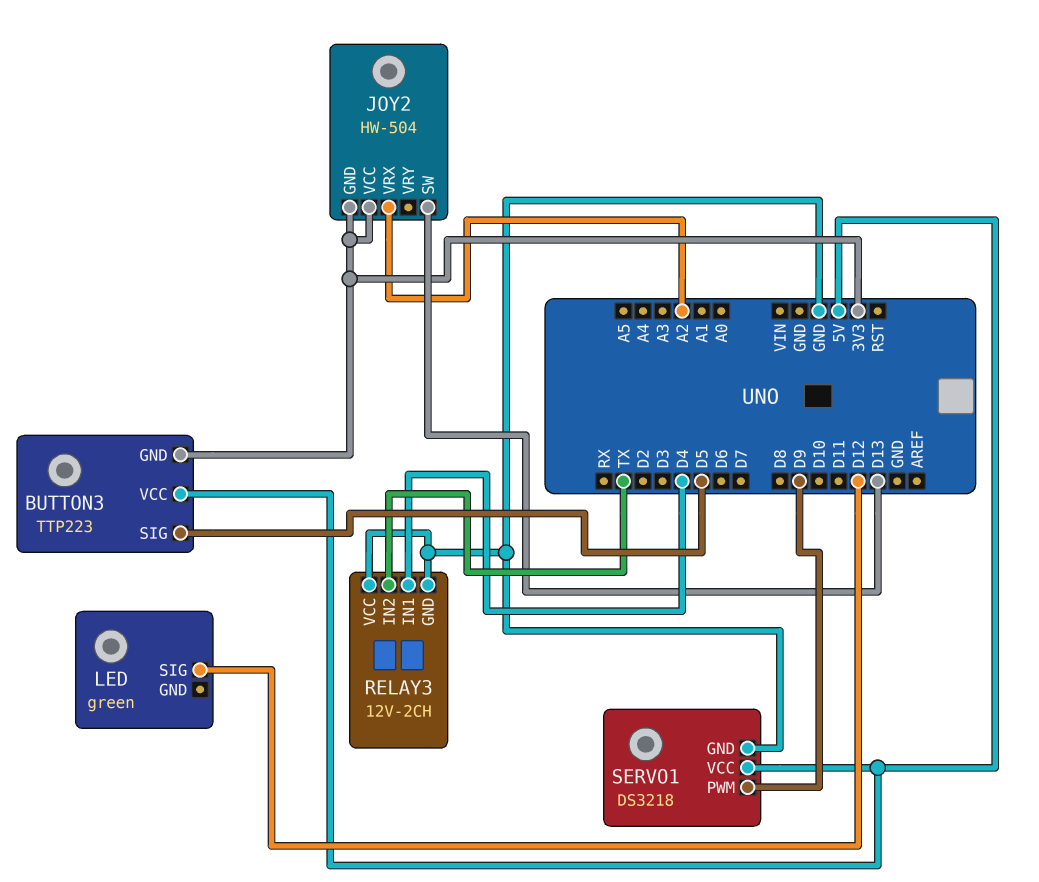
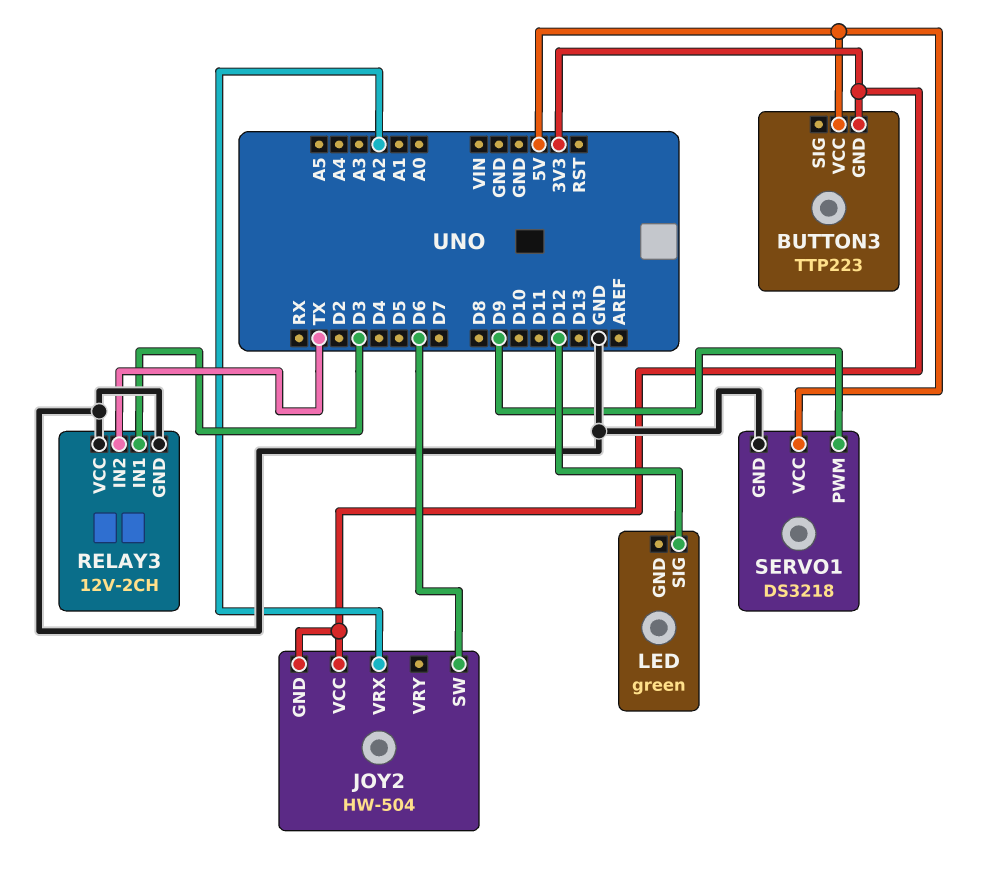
BUTTON3 pin SIG: D5 -> none
JOY2 pin SW: D13 -> D6
RELAY3 pin IN1: D4 -> D3

